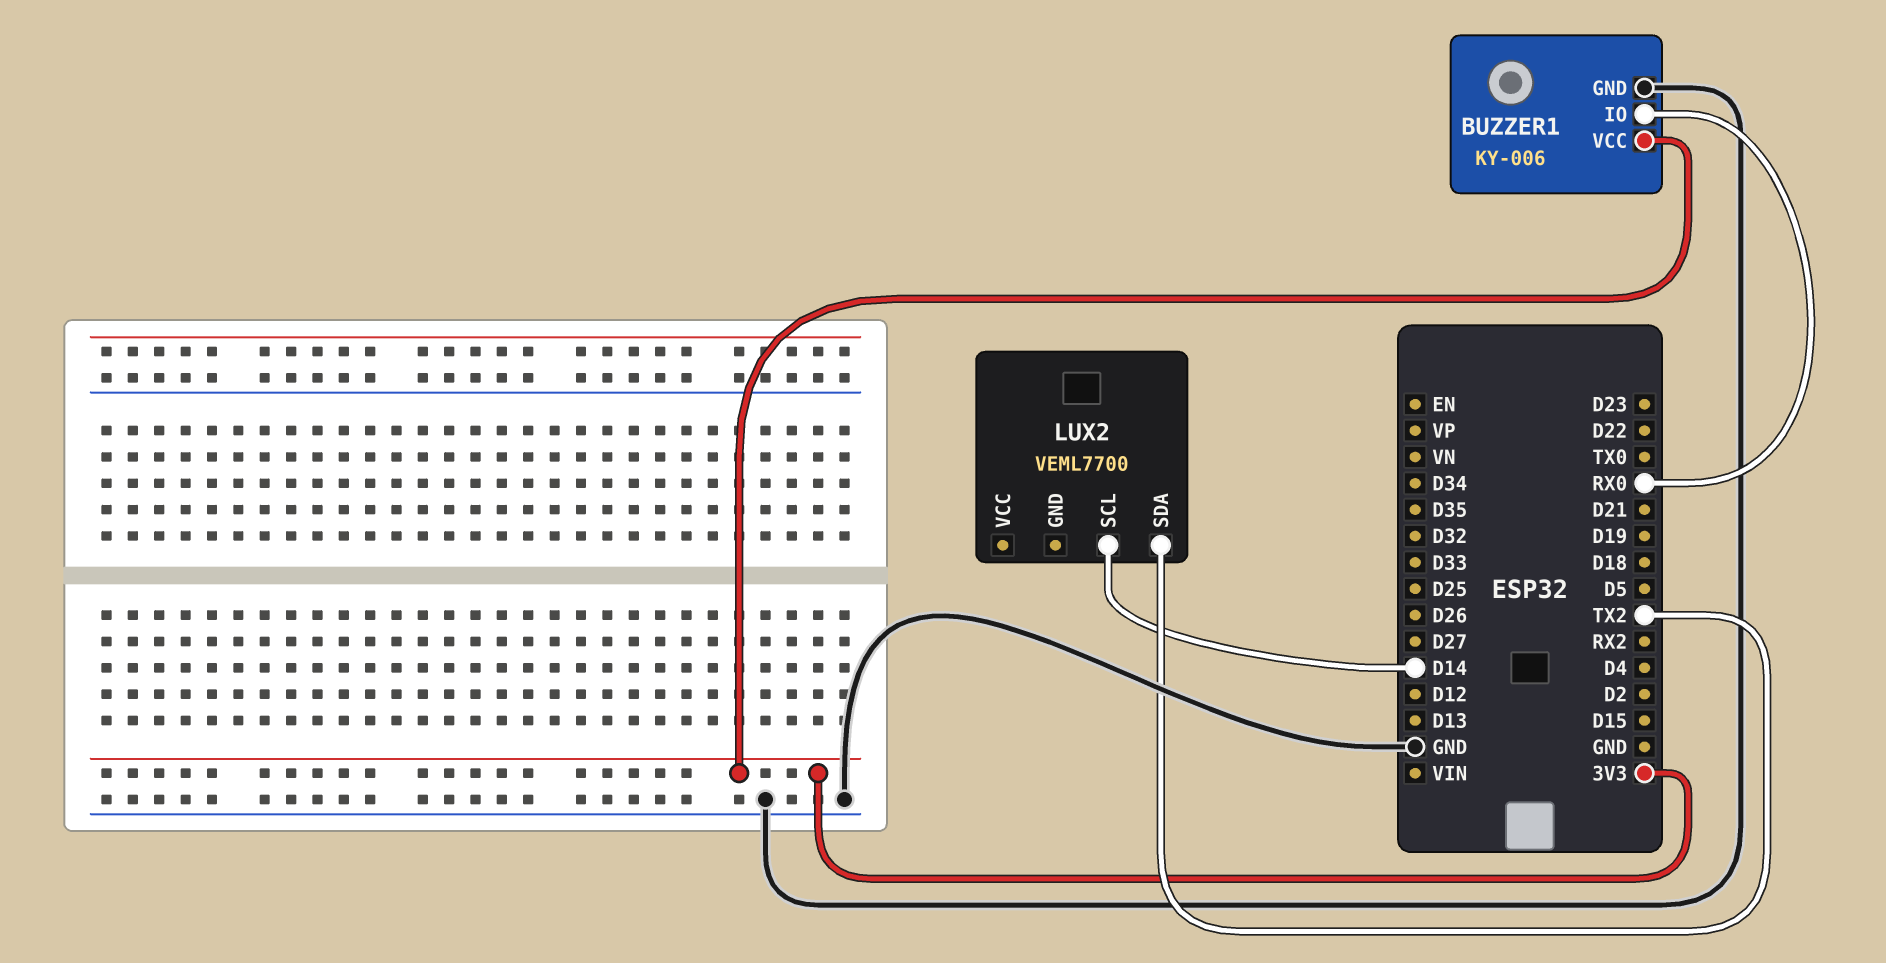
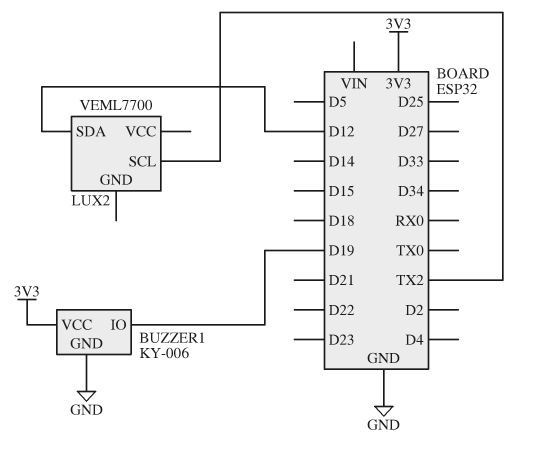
BUZZER1 pin IO: RX0 -> D19
LUX2 pin SCL: D14 -> TX2
LUX2 pin SDA: TX2 -> D12

